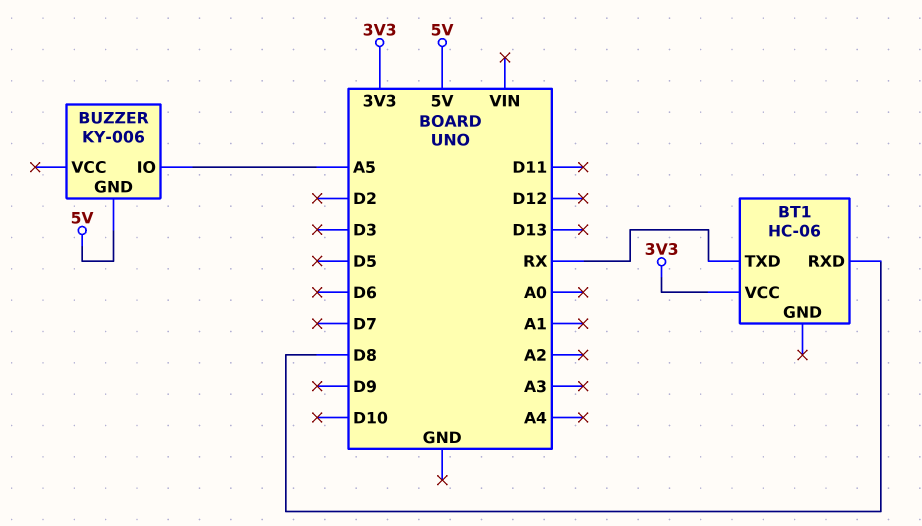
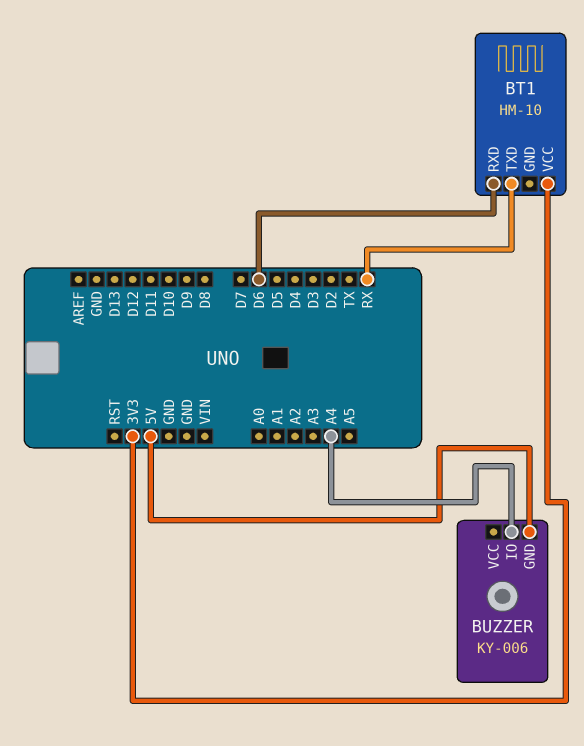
BT1: HC-06 -> HM-10
BT1 pin RXD: D8 -> D6
BUZZER pin IO: A5 -> A4

